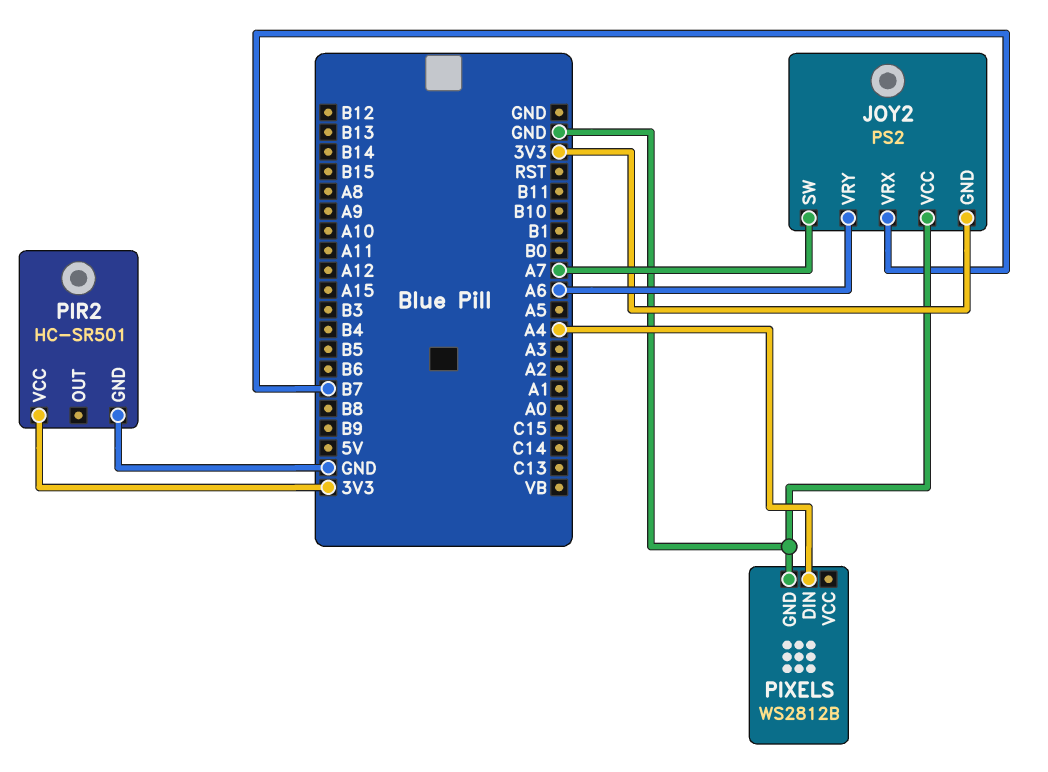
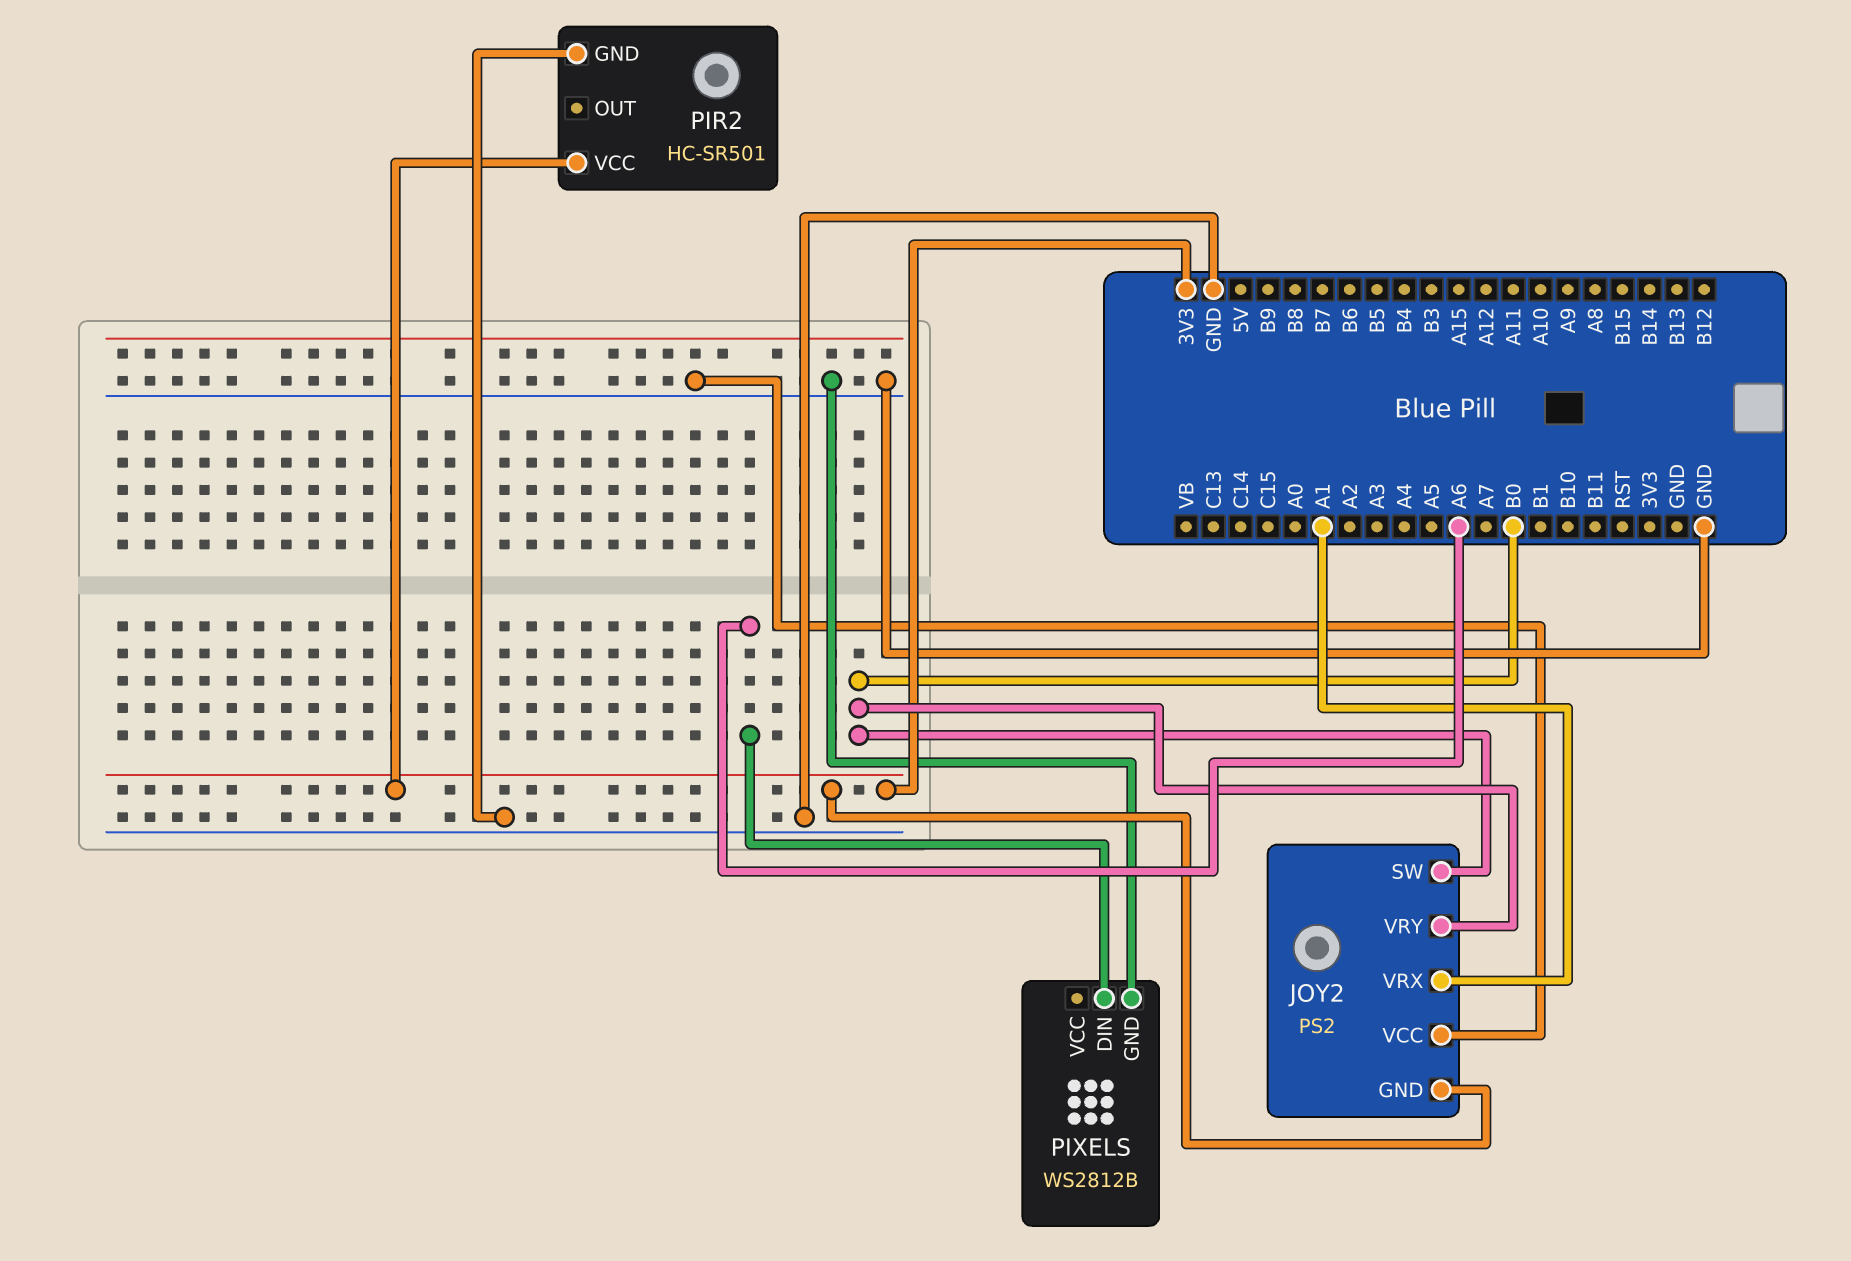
JOY2 pin SW: A7 -> B0
JOY2 pin VRX: B7 -> A1
JOY2 pin VRY: A6 -> B0
PIXELS pin DIN: A4 -> A6

